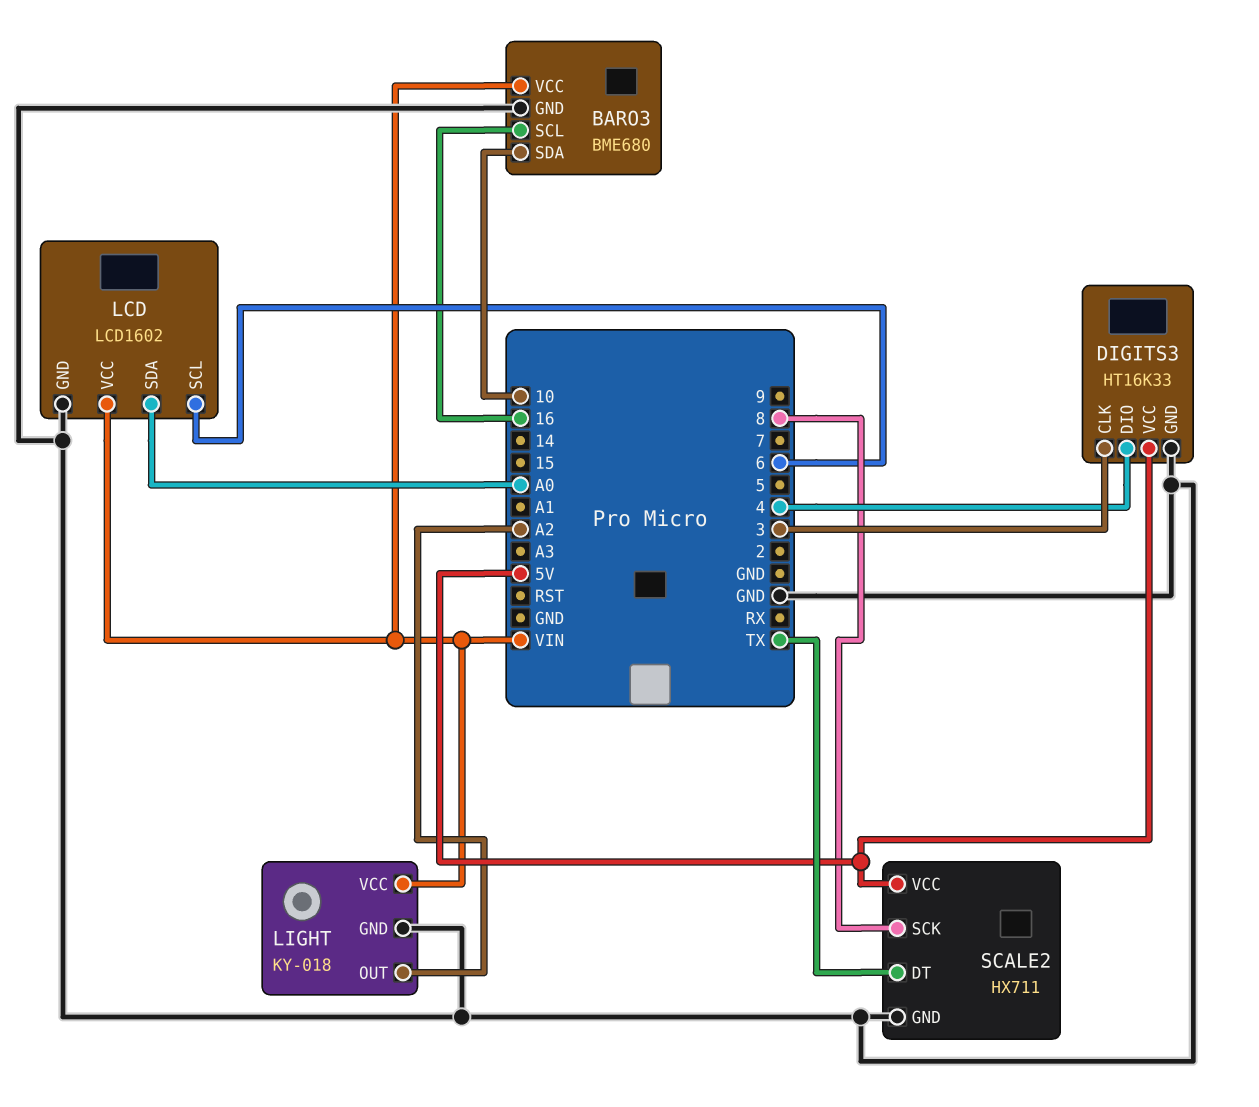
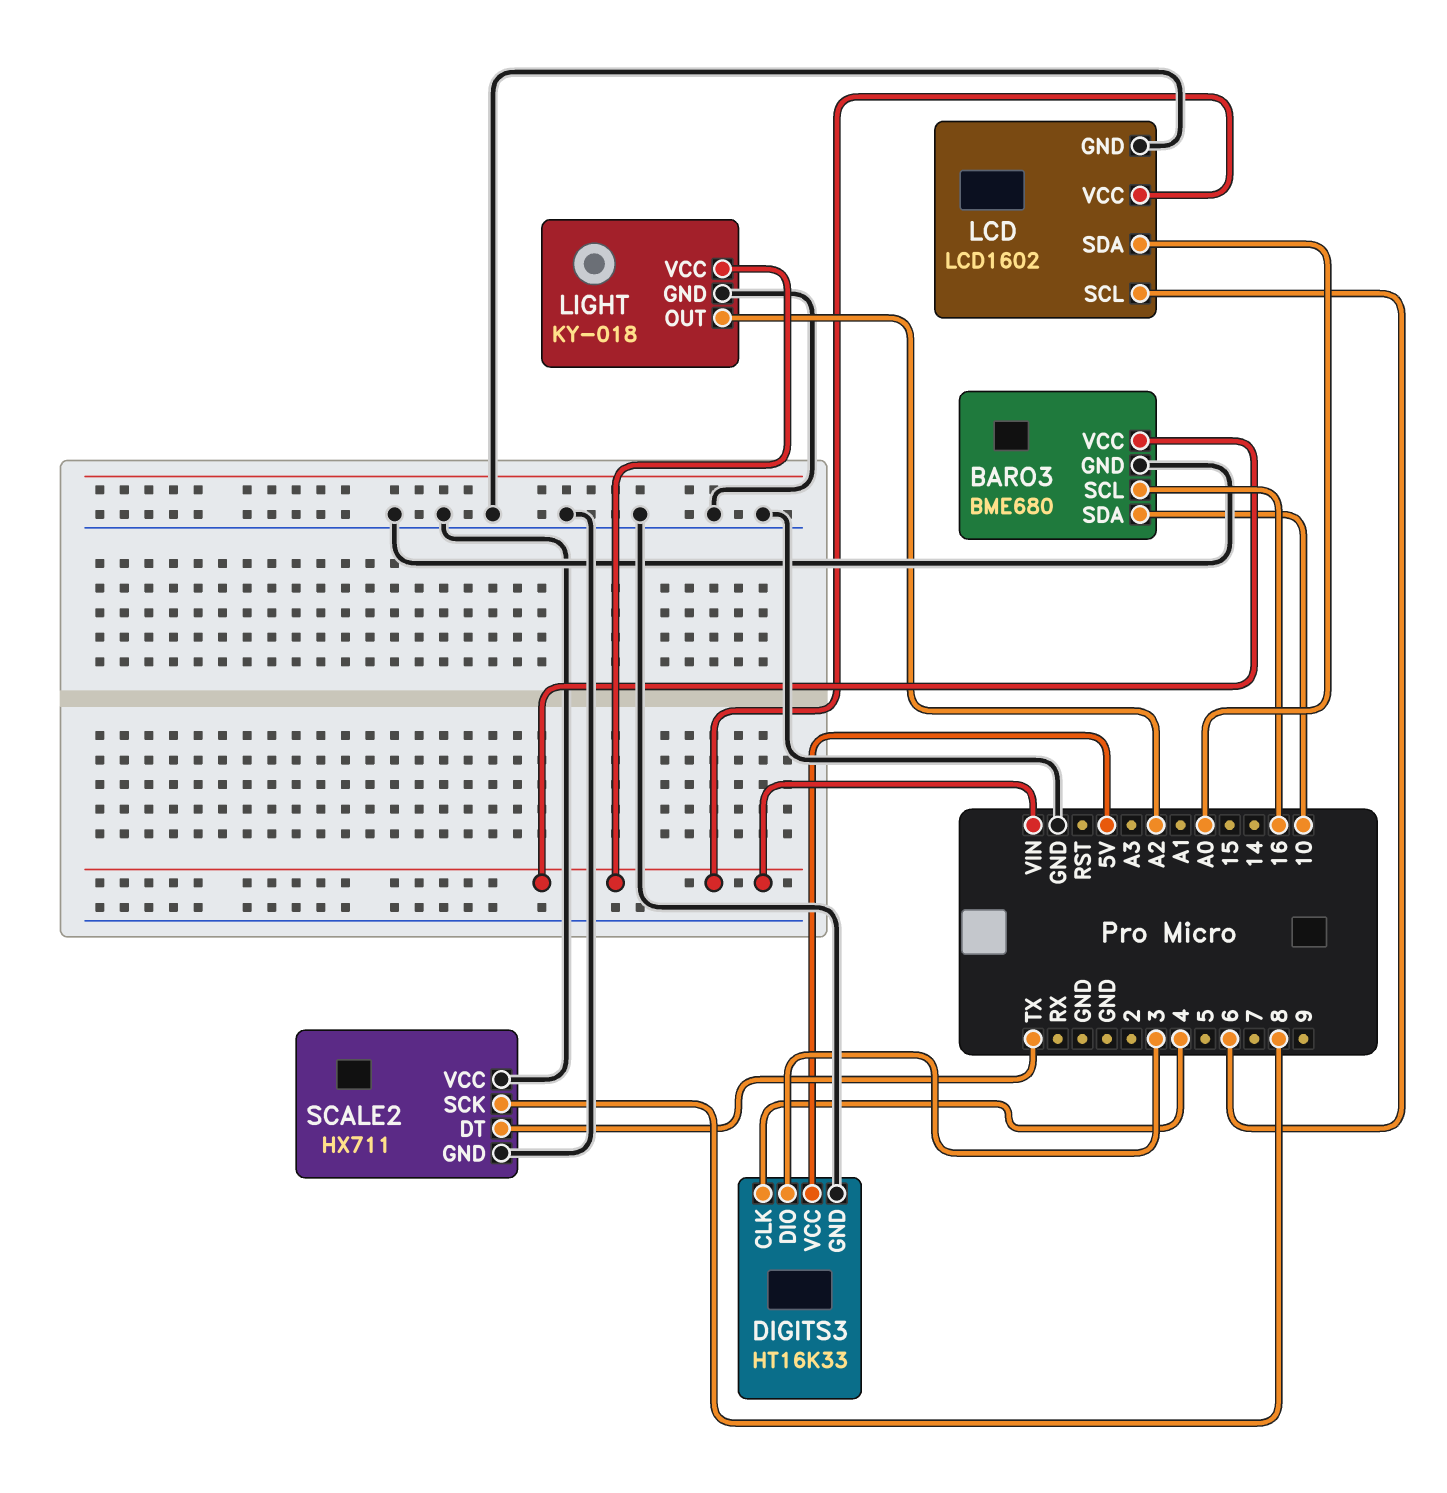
DIGITS3 pin CLK: 3 -> 4
DIGITS3 pin DIO: 4 -> 3
SCALE2 pin VCC: 5V -> GND

